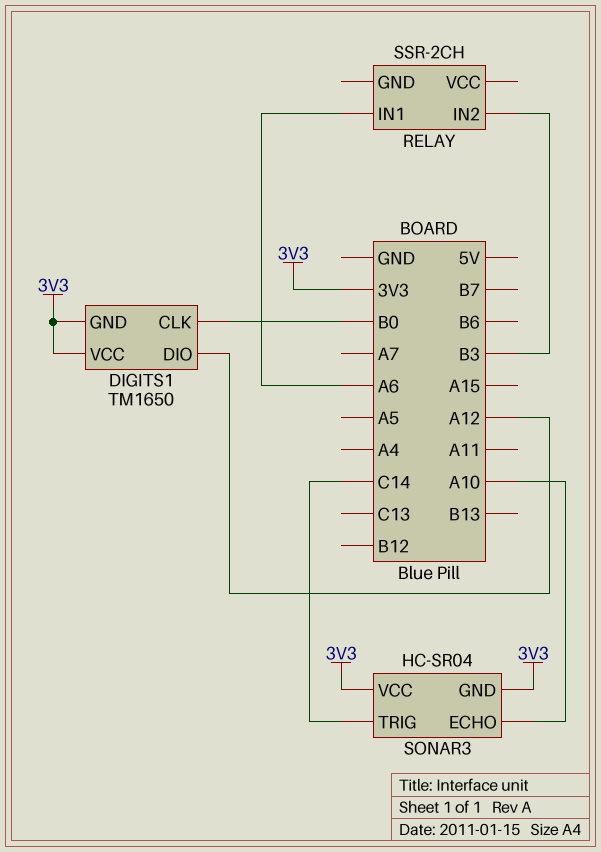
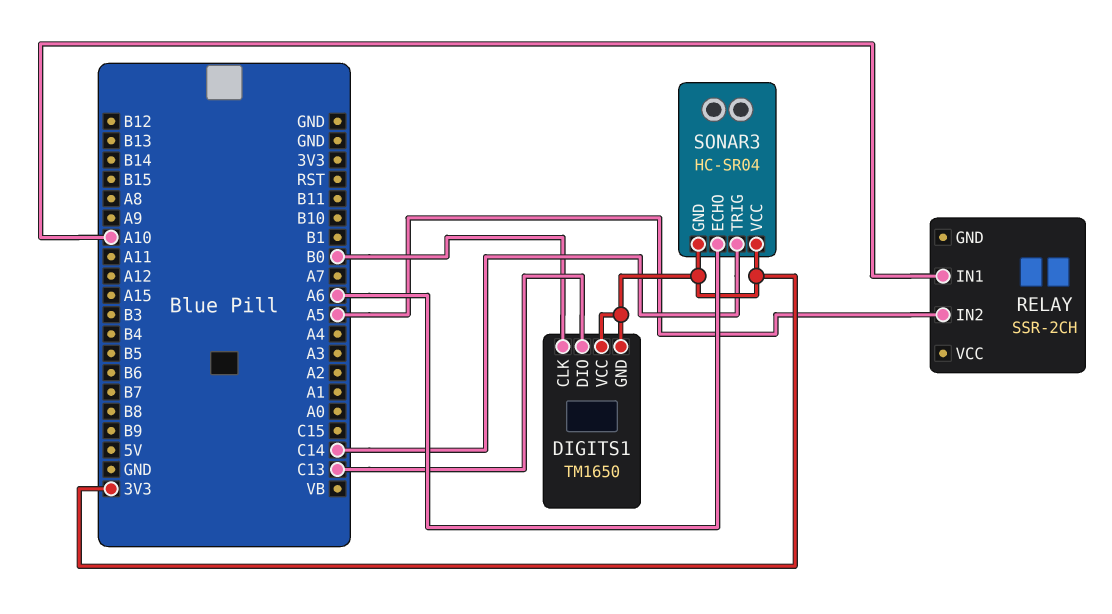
DIGITS1 pin DIO: A12 -> C13
RELAY pin IN1: A6 -> A10
RELAY pin IN2: B3 -> A5
SONAR3 pin ECHO: A10 -> A6

